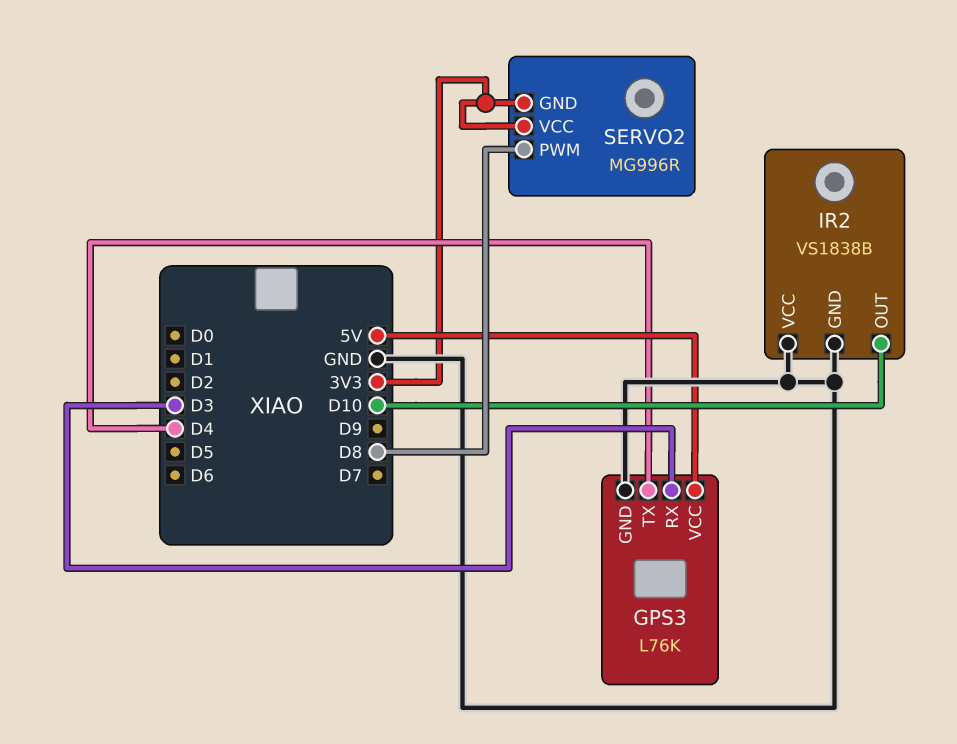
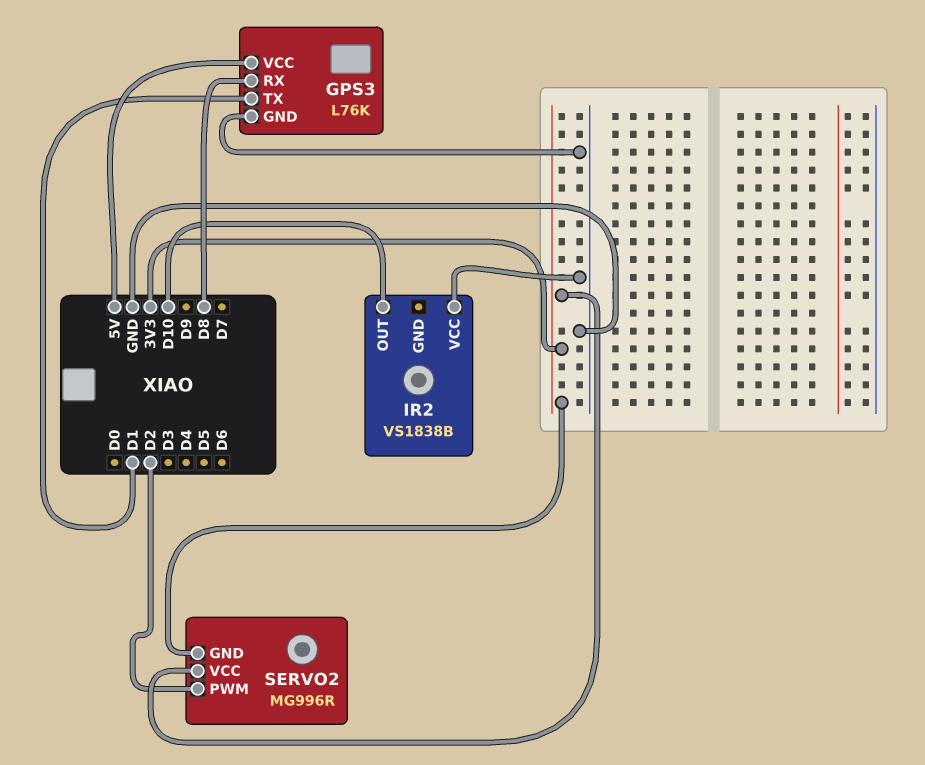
GPS3 pin RX: D3 -> D8
GPS3 pin TX: D4 -> D1
IR2 pin GND: GND -> none
SERVO2 pin PWM: D8 -> D2

